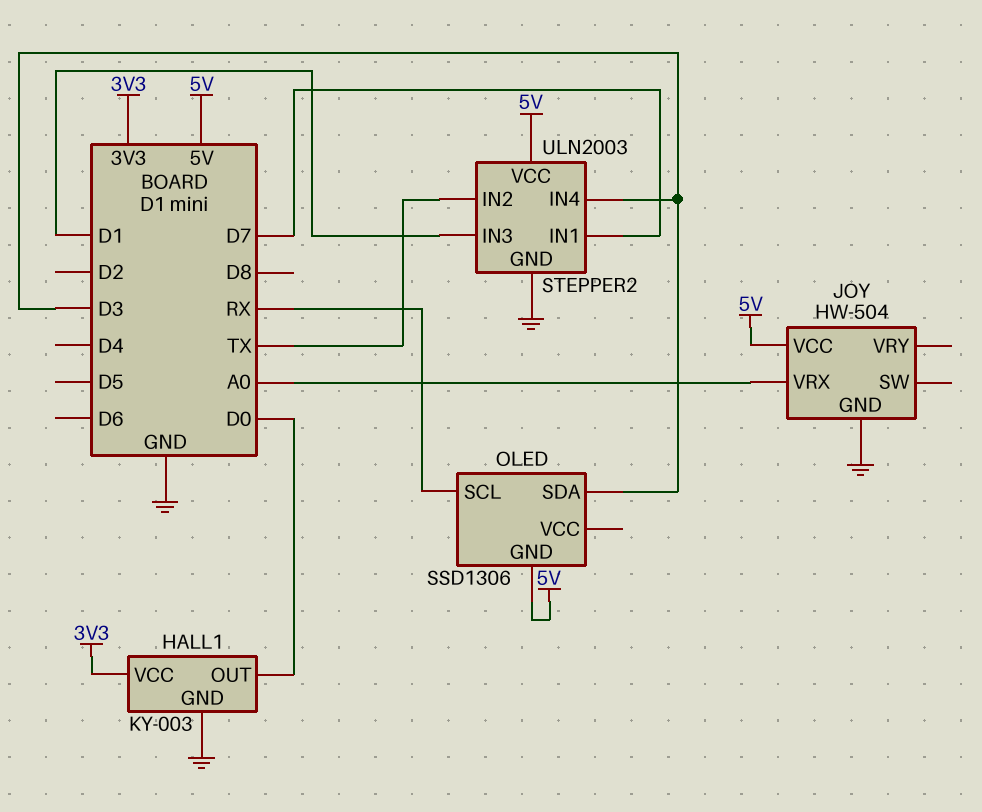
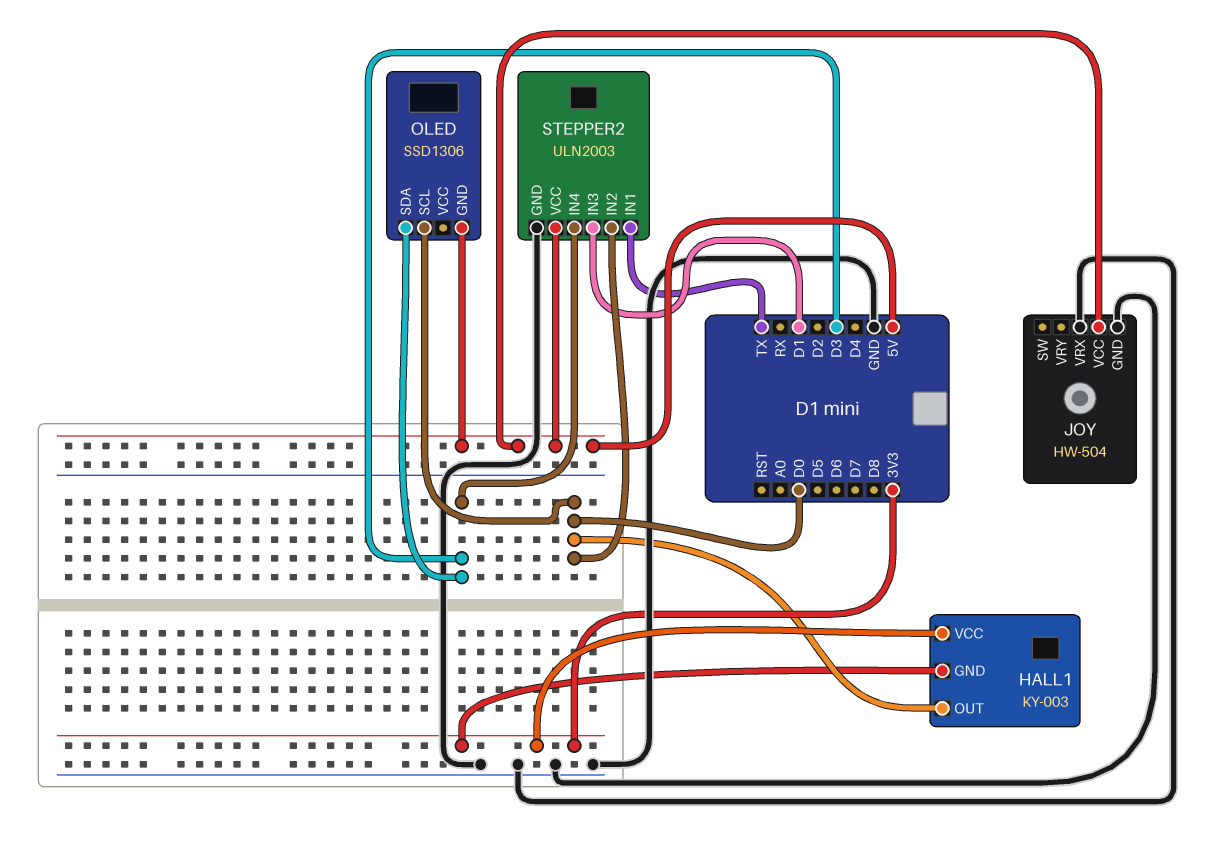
HALL1 pin GND: GND -> 3V3
JOY pin VRX: A0 -> GND
OLED pin SCL: RX -> D0
STEPPER2 pin IN1: D7 -> TX
STEPPER2 pin IN2: TX -> D0

